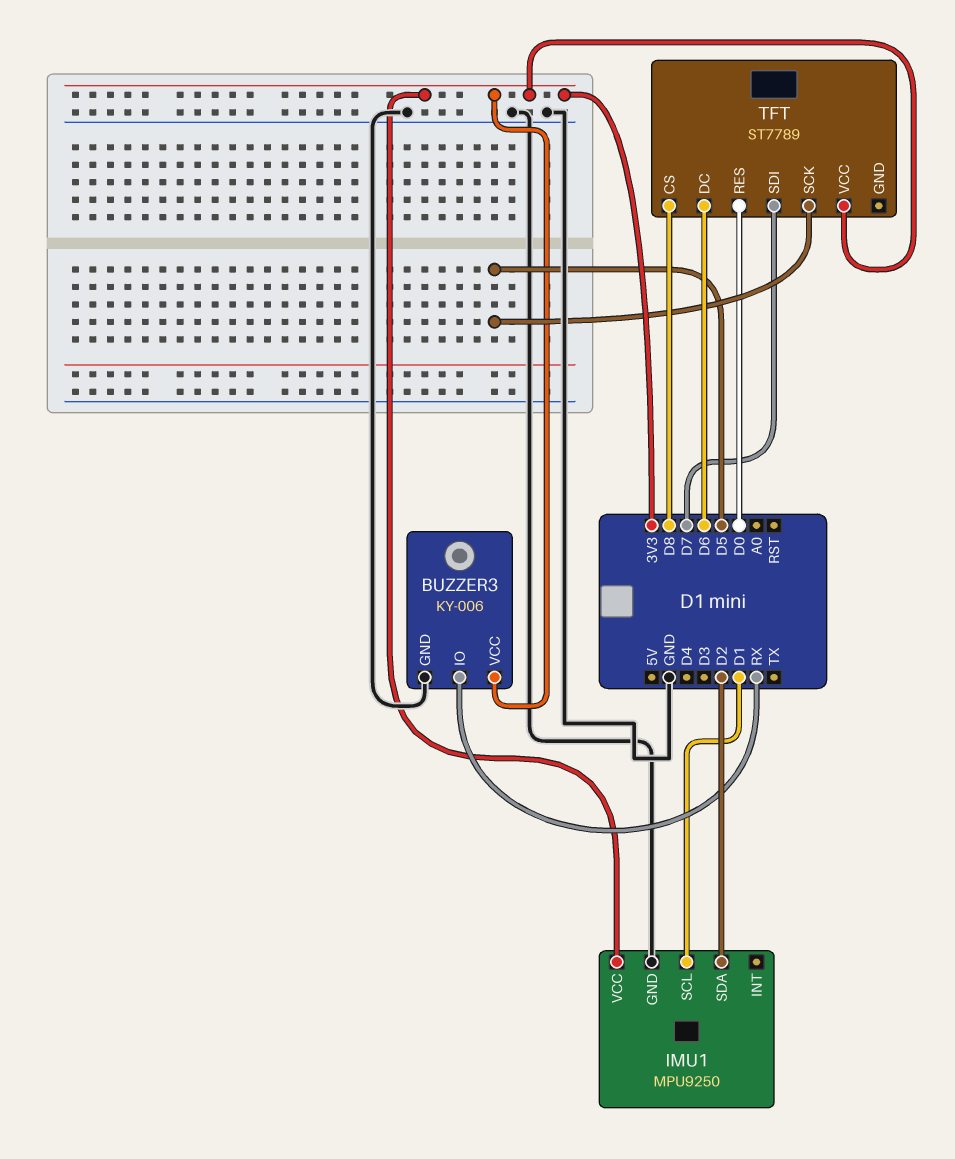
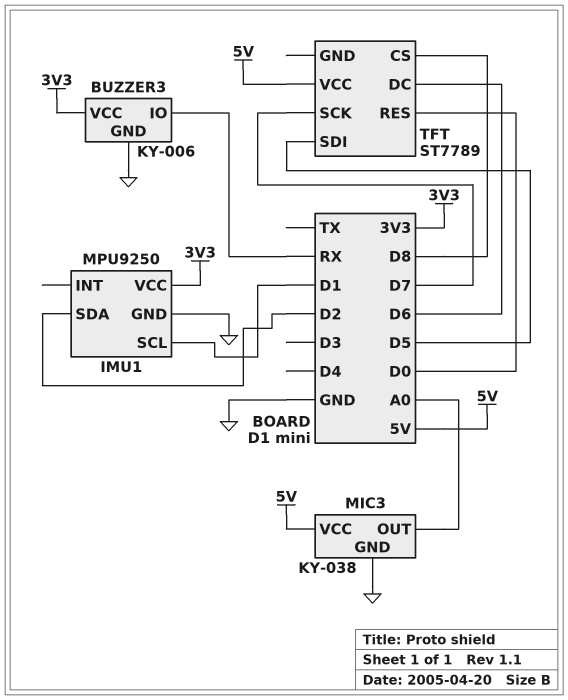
MIC3: none -> KY-038
MIC3 pin GND: none -> GND
MIC3 pin OUT: none -> A0
MIC3 pin VCC: none -> 5V
TFT pin SCK: D5 -> D7
TFT pin SDI: D7 -> D5
TFT pin VCC: 3V3 -> 5V

